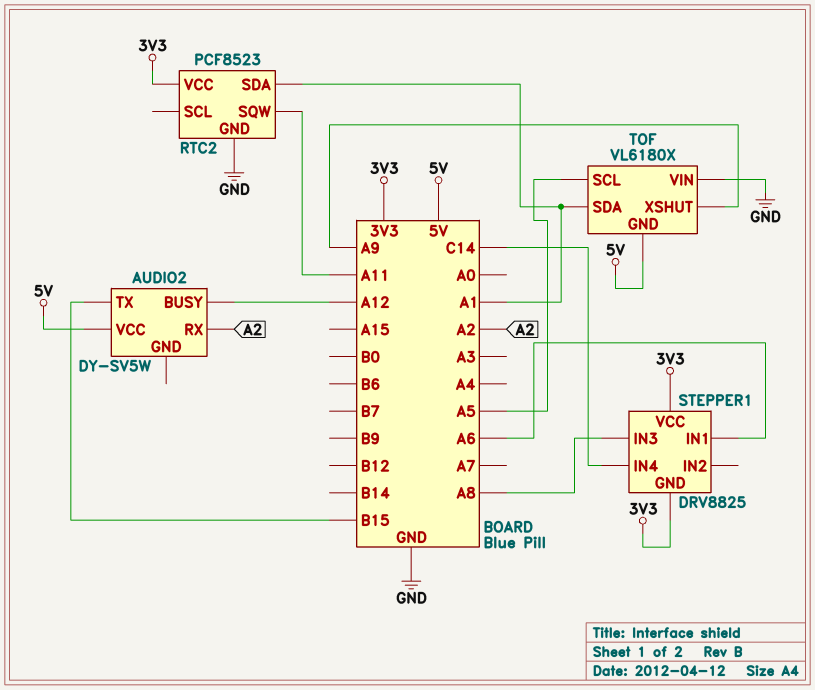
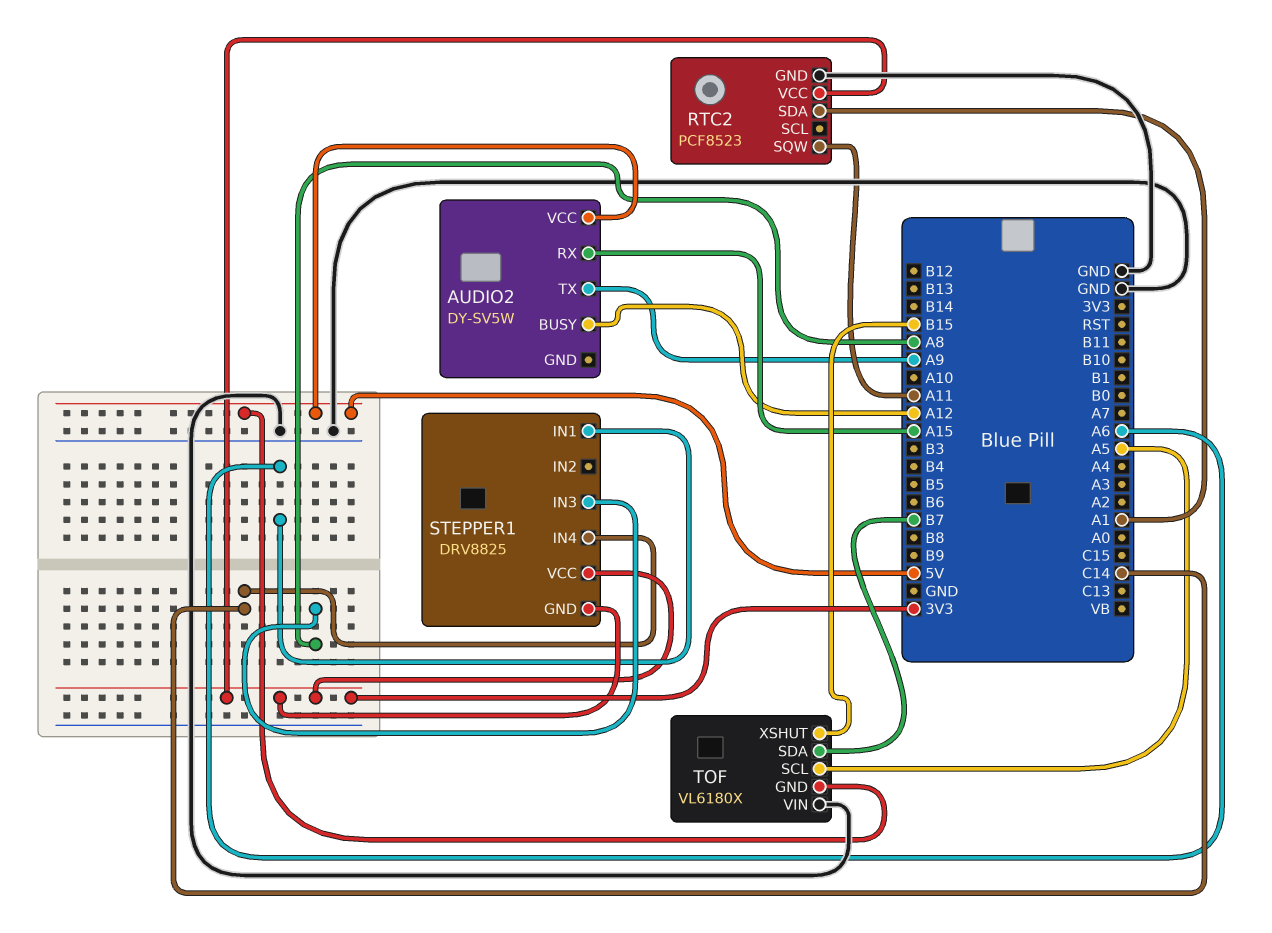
AUDIO2 pin RX: A2 -> A15
AUDIO2 pin TX: B15 -> A9
TOF pin SDA: A1 -> B7
TOF pin XSHUT: A9 -> B15

